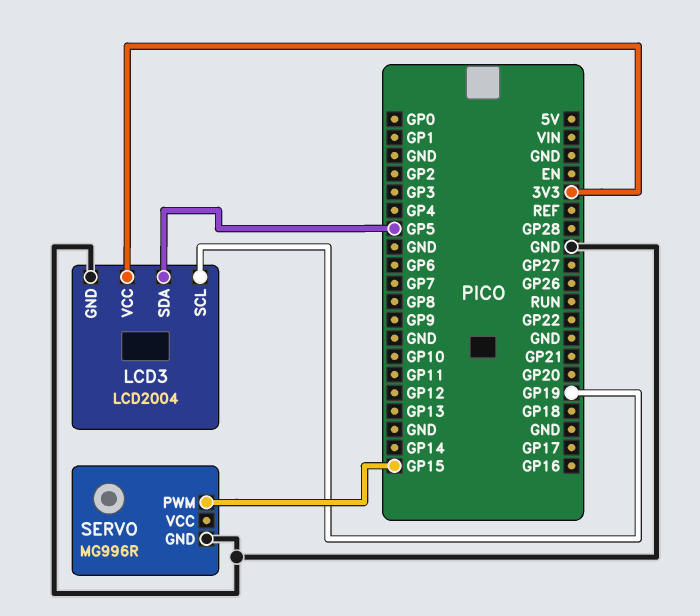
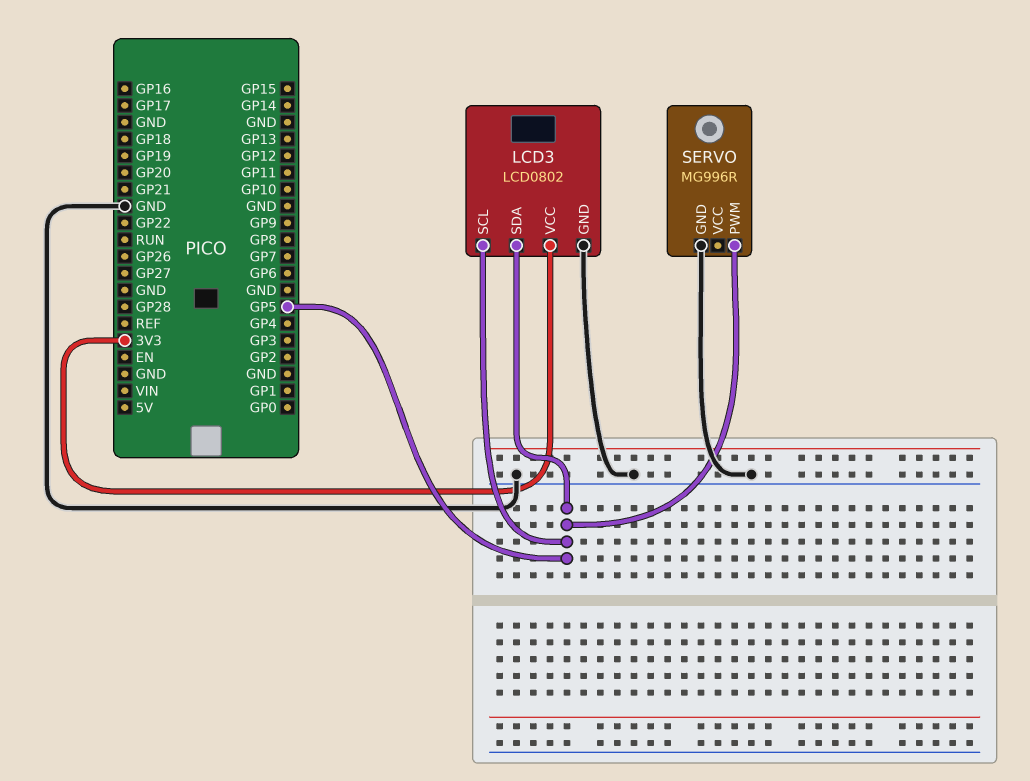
LCD3: LCD2004 -> LCD0802
LCD3 pin SCL: GP19 -> GP5
SERVO pin PWM: GP15 -> GP5

